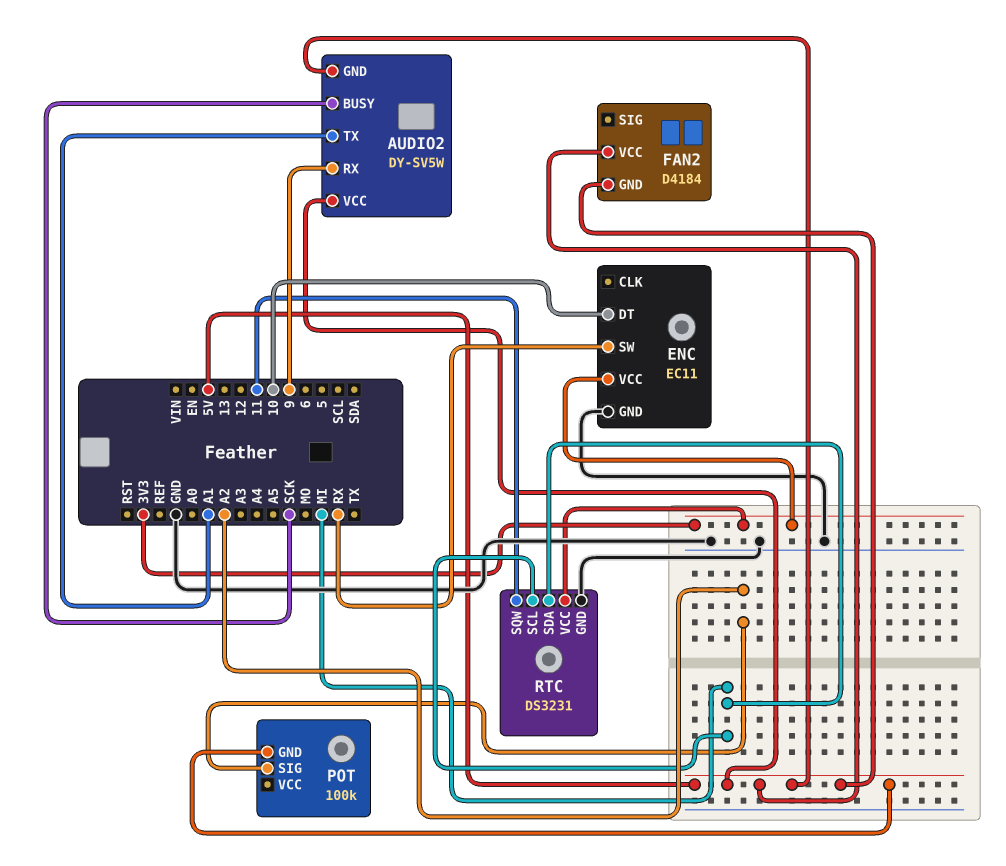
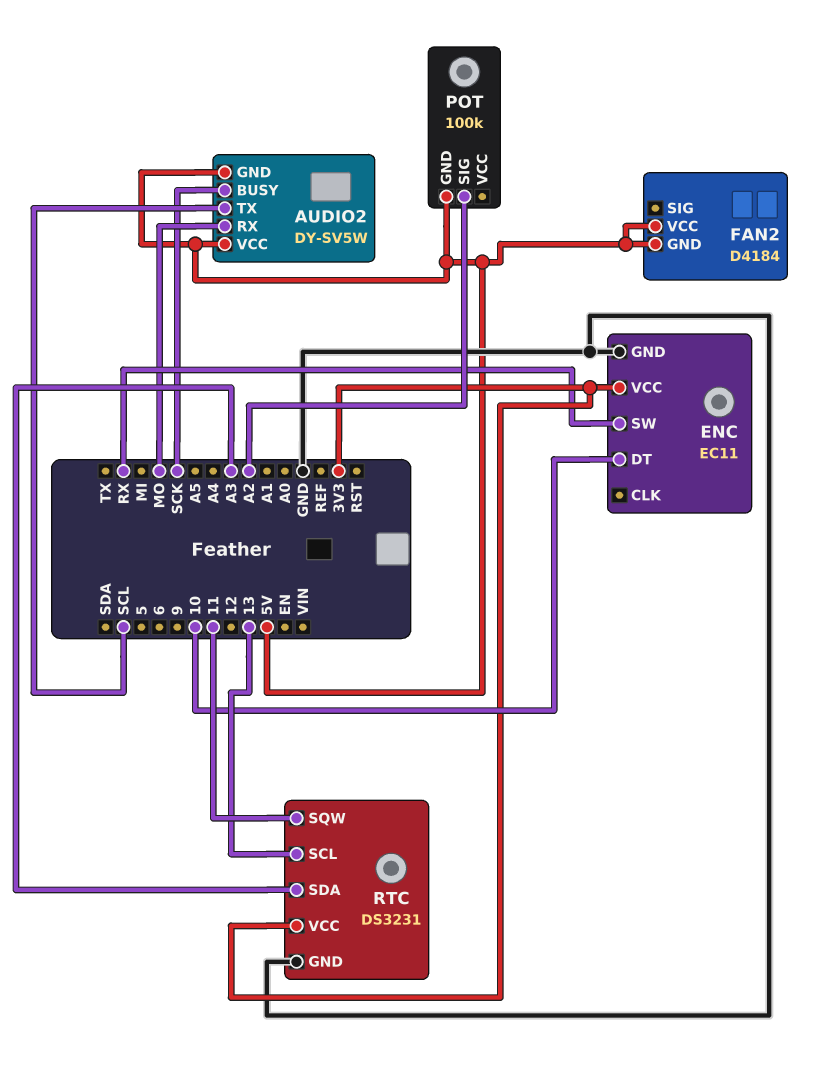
AUDIO2 pin RX: 9 -> MO
AUDIO2 pin TX: A1 -> SCL
RTC pin SCL: MI -> 13
RTC pin SDA: MI -> A3

